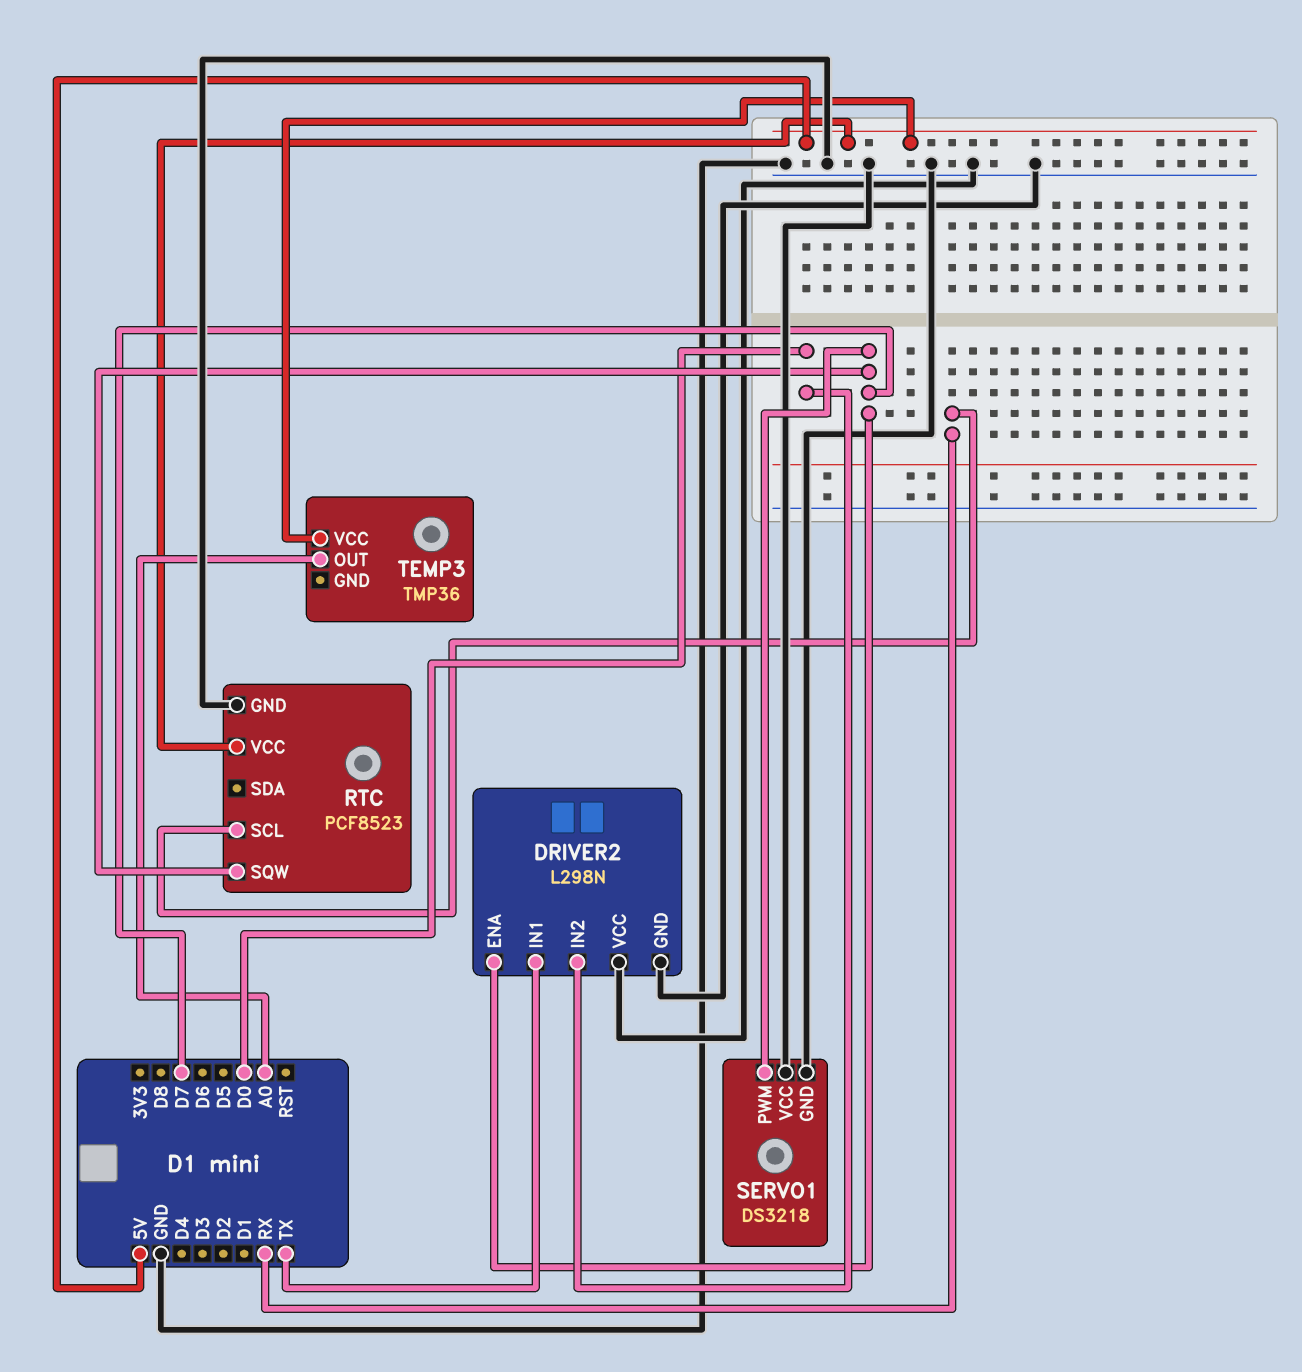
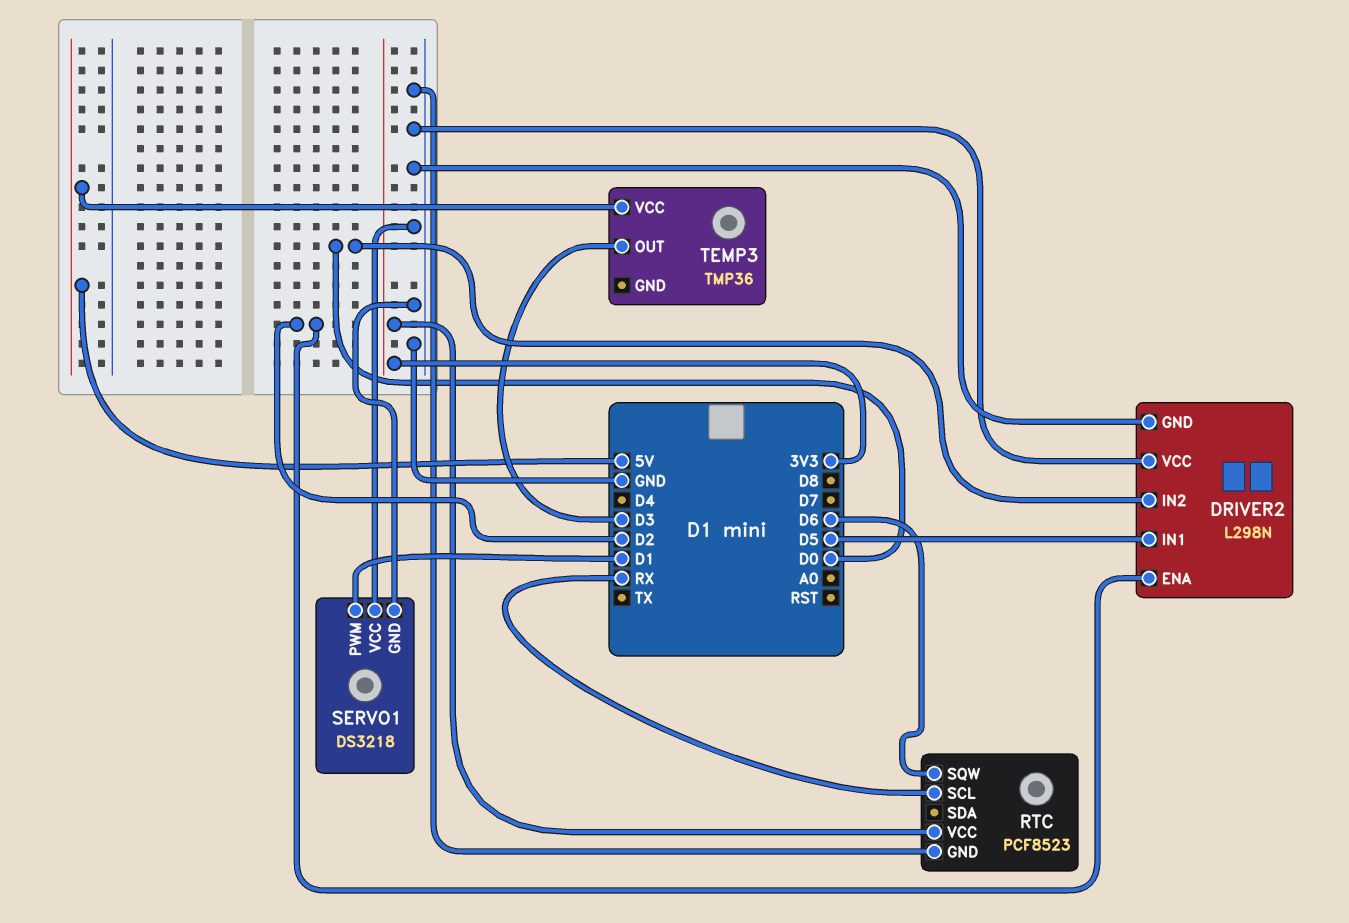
DRIVER2 pin ENA: D7 -> D2
DRIVER2 pin IN1: TX -> D5
RTC pin SQW: D7 -> D6
RTC pin VCC: 5V -> 3V3
SERVO1 pin PWM: D7 -> D1
TEMP3 pin OUT: A0 -> D3

